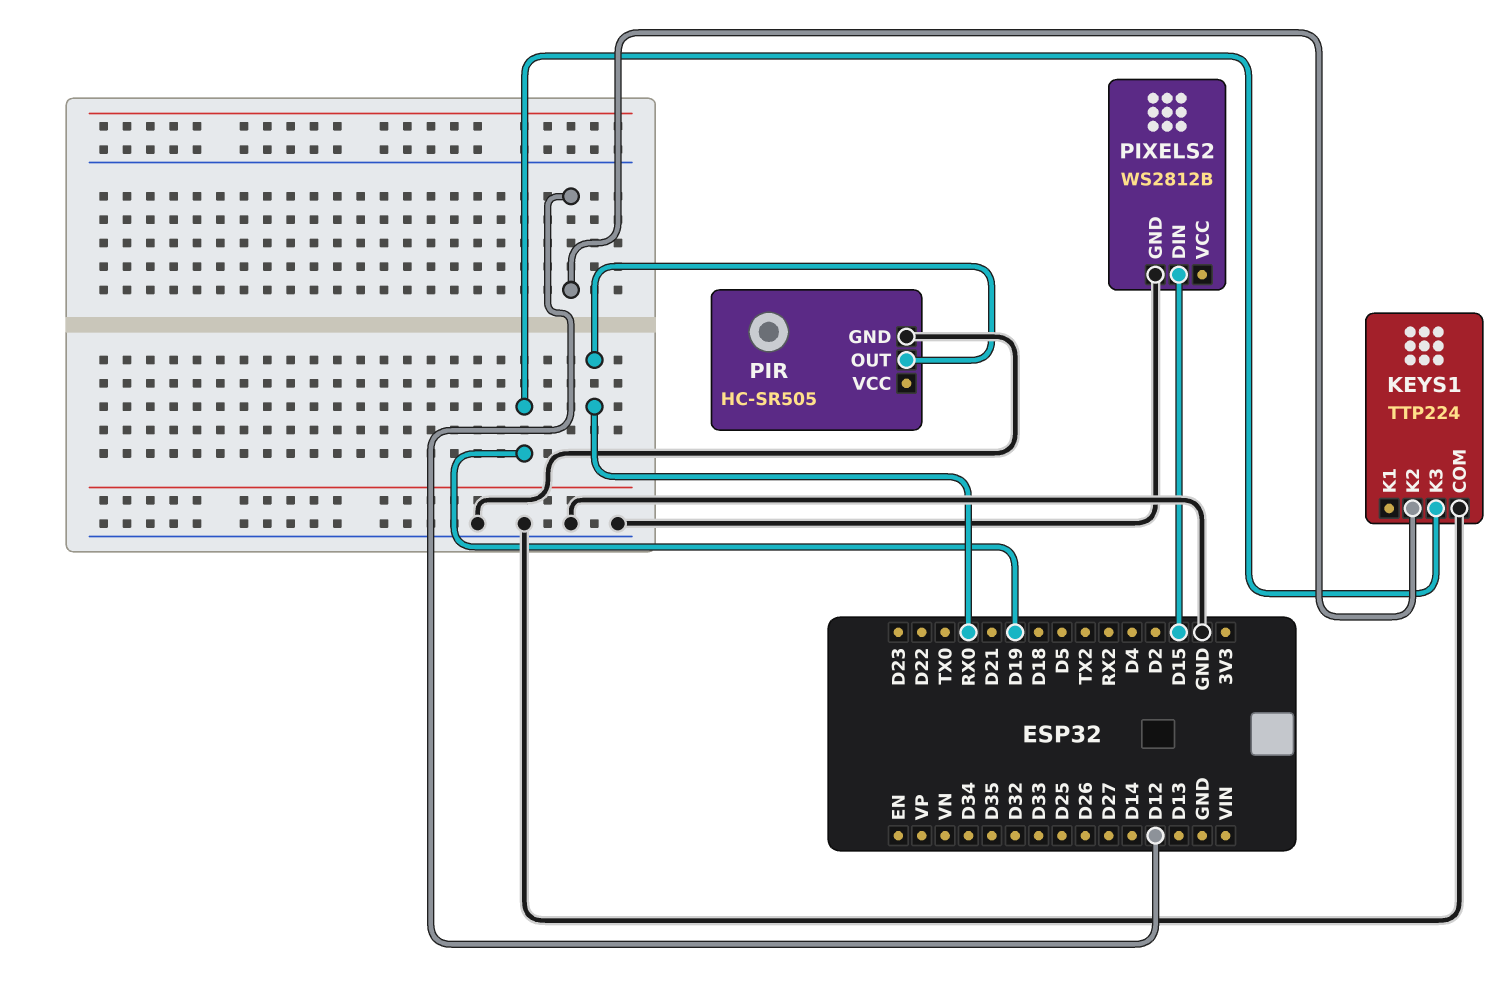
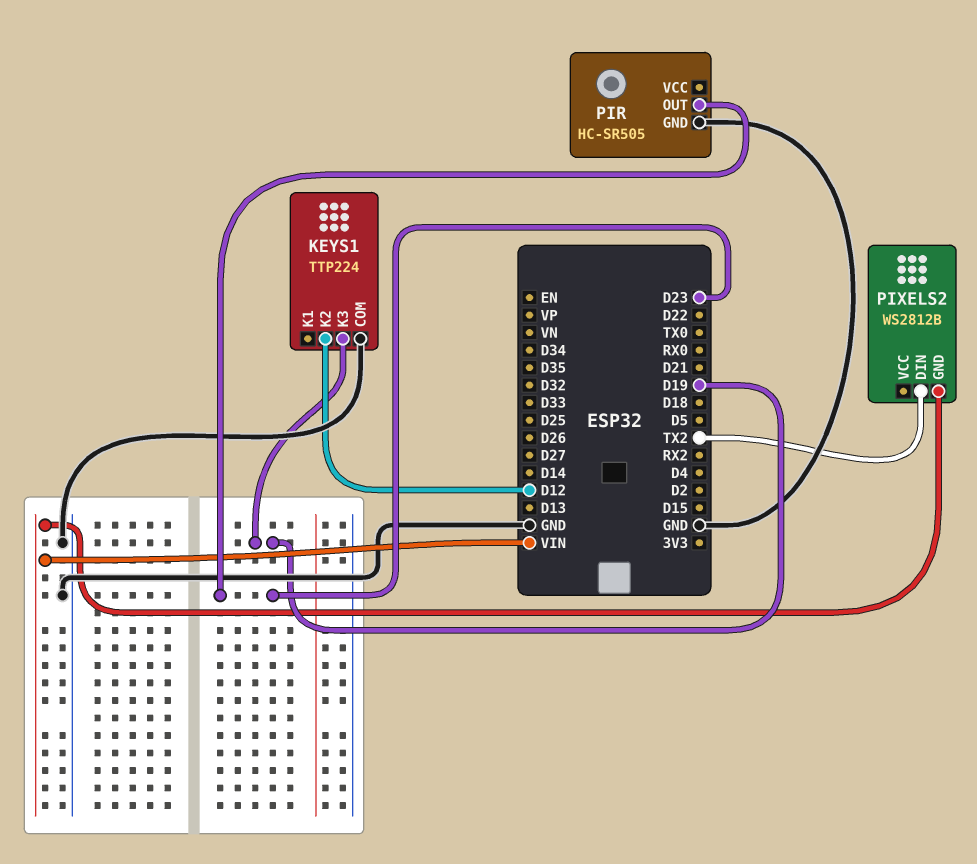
PIR pin OUT: RX0 -> D23
PIXELS2 pin DIN: D15 -> TX2
PIXELS2 pin GND: GND -> VIN

